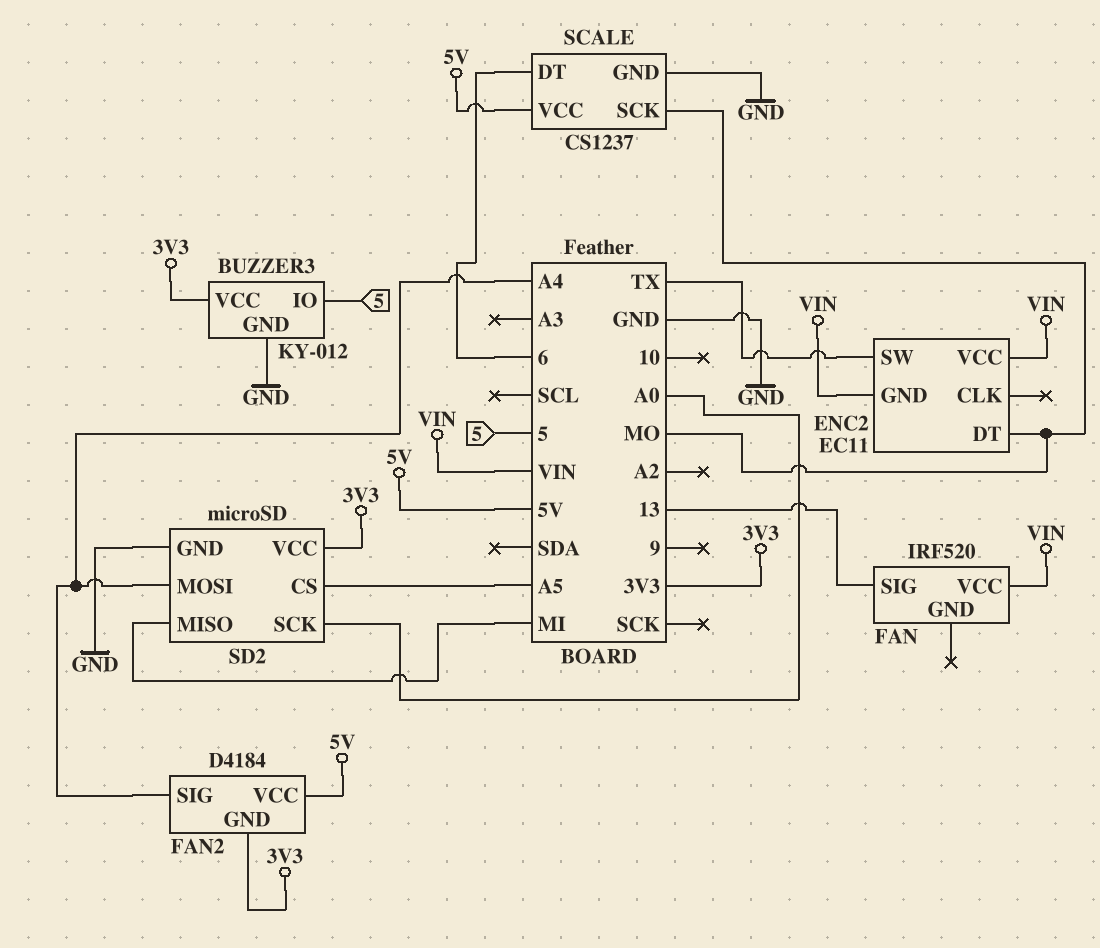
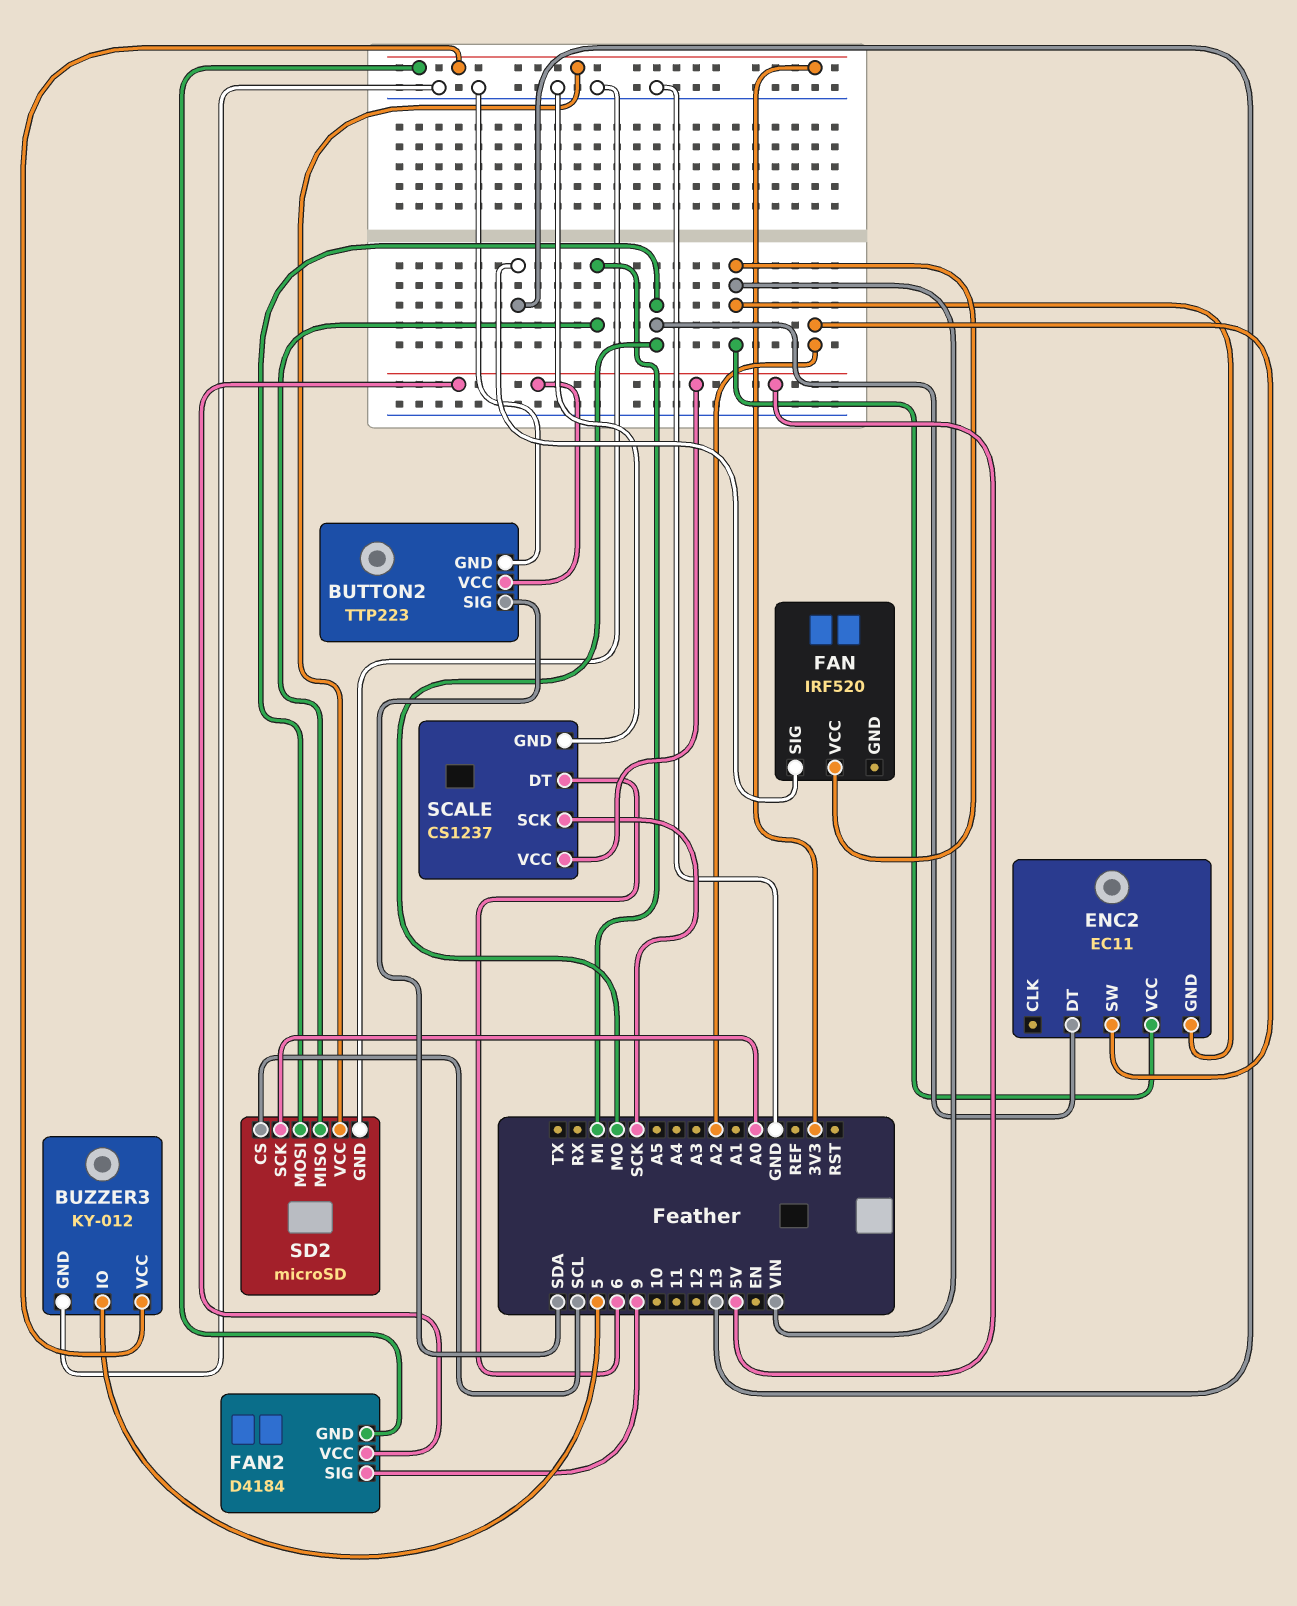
BUTTON2: none -> TTP223
BUTTON2 pin GND: none -> GND
BUTTON2 pin SIG: none -> SDA
BUTTON2 pin VCC: none -> 5V
ENC2 pin SW: TX -> A2
FAN2 pin SIG: A4 -> 9
SCALE pin SCK: MO -> SCK
SD2 pin CS: A5 -> SCL
SD2 pin MOSI: A4 -> MO

